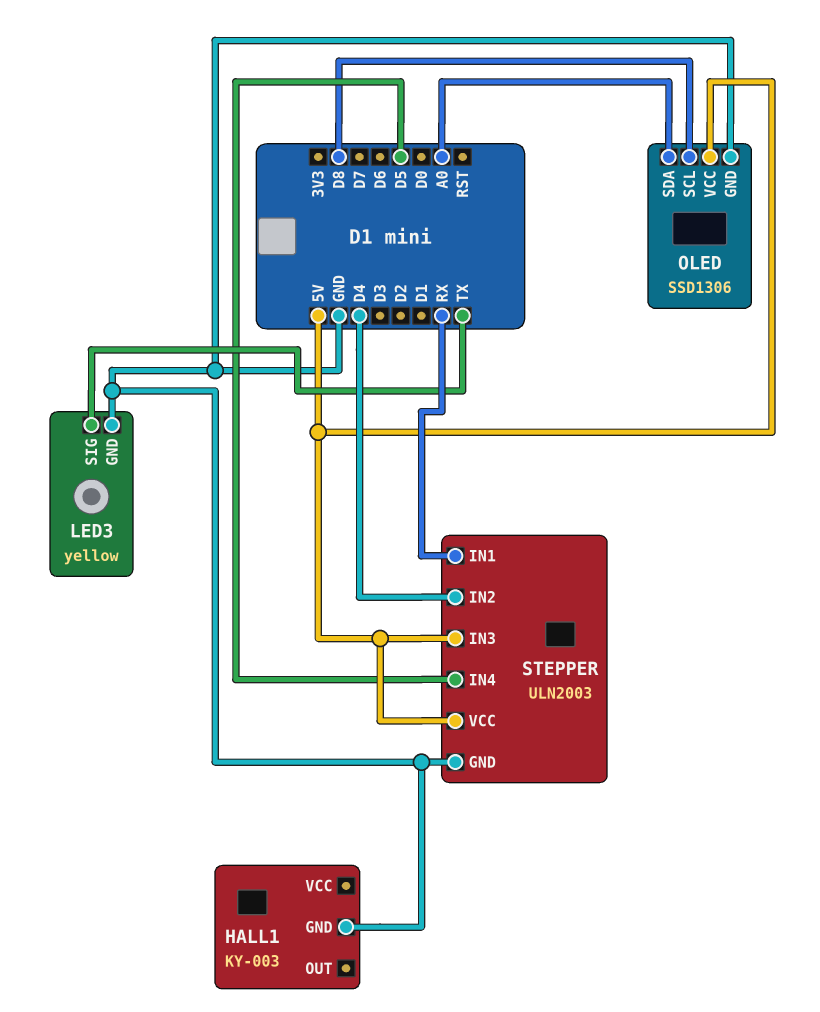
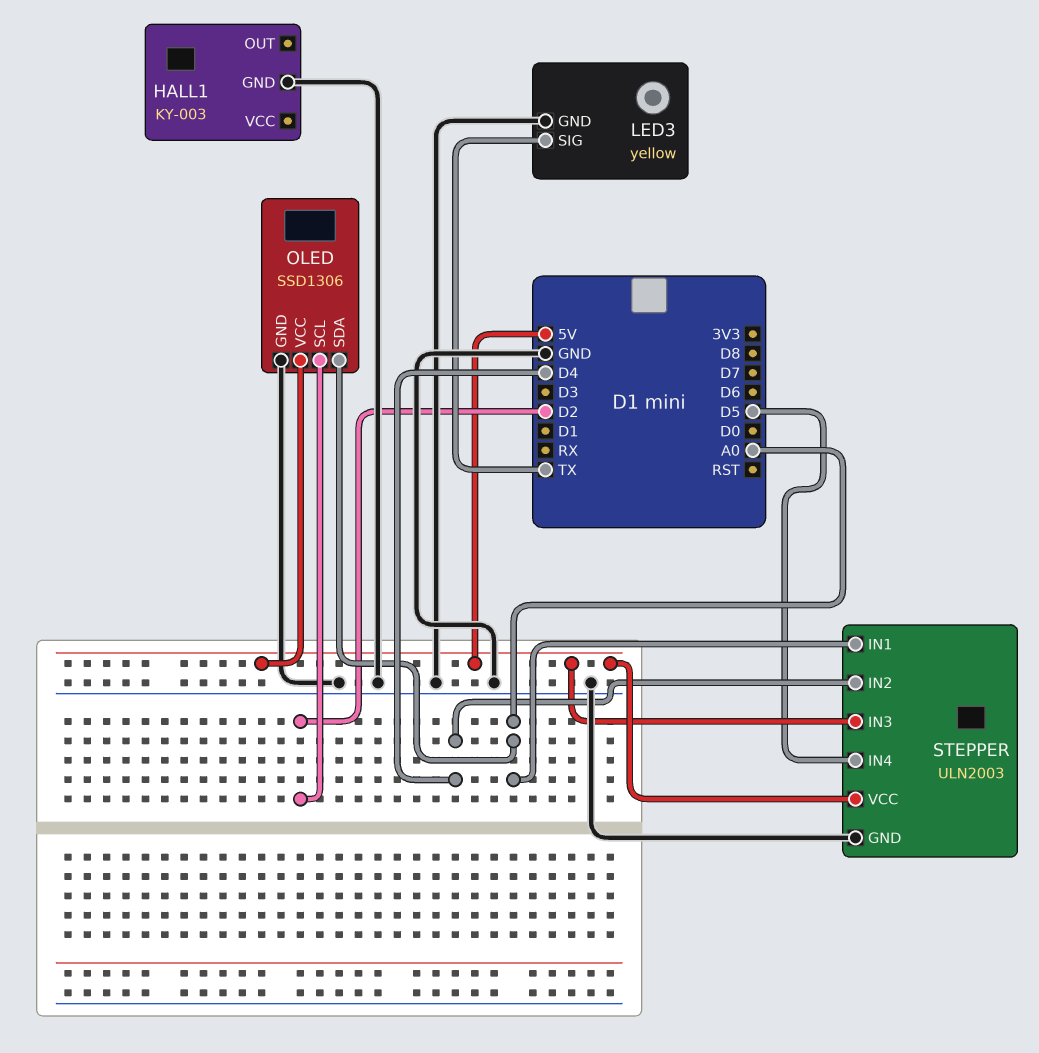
OLED pin SCL: D8 -> D2
STEPPER pin IN1: RX -> A0

